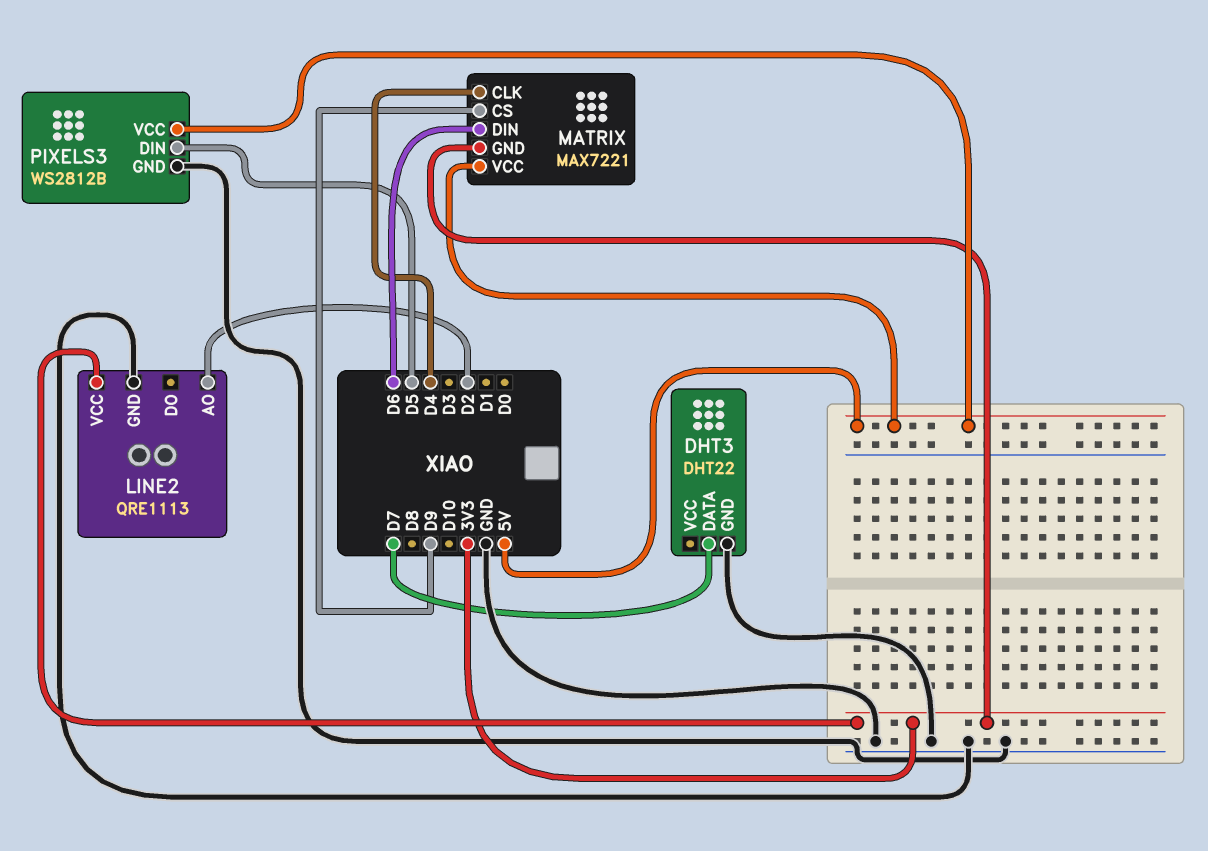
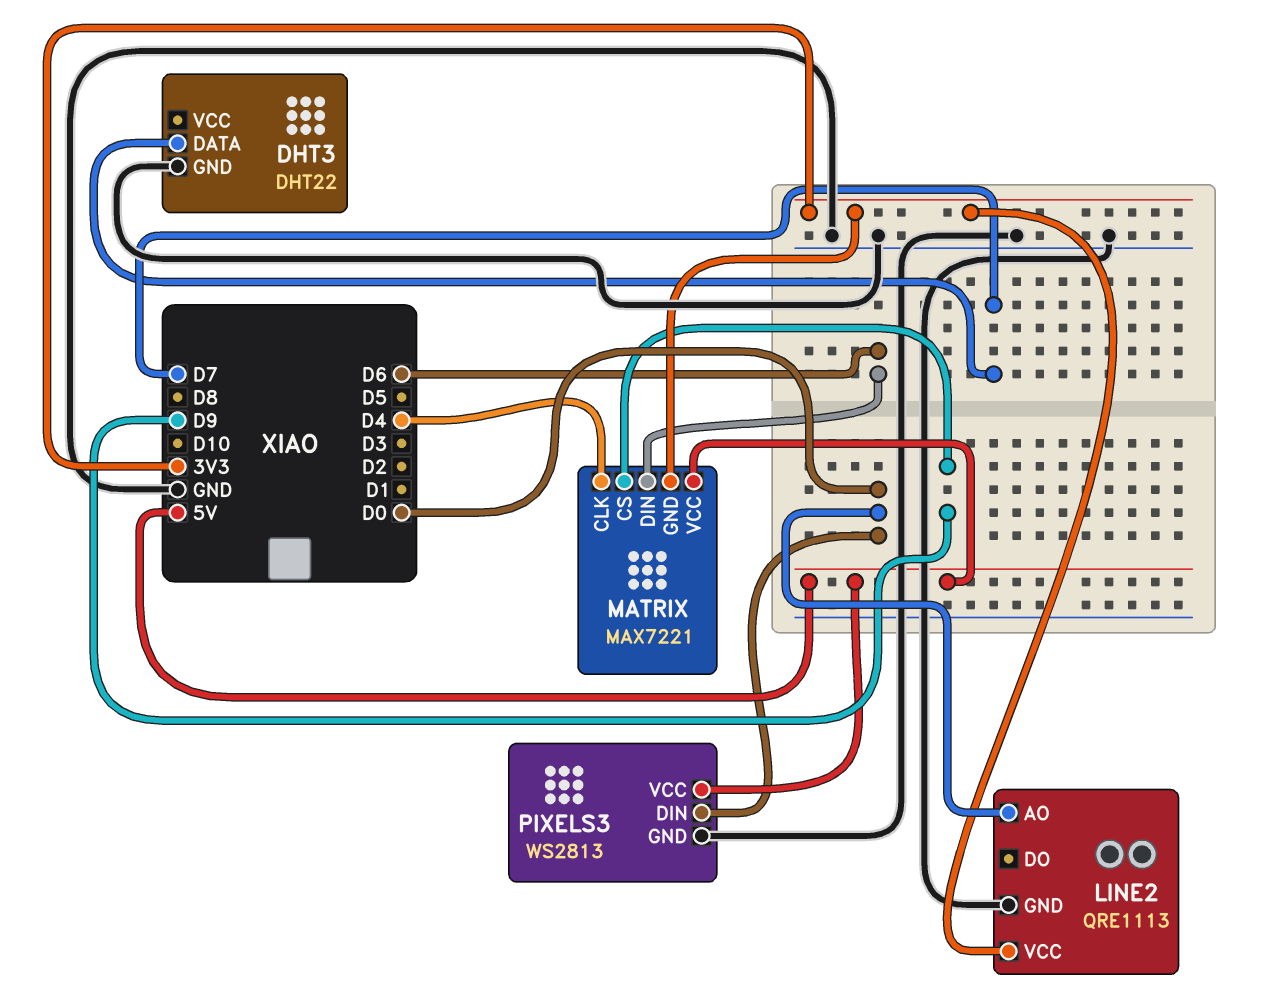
LINE2 pin AO: D2 -> D0
PIXELS3: WS2812B -> WS2813
PIXELS3 pin DIN: D5 -> D0

